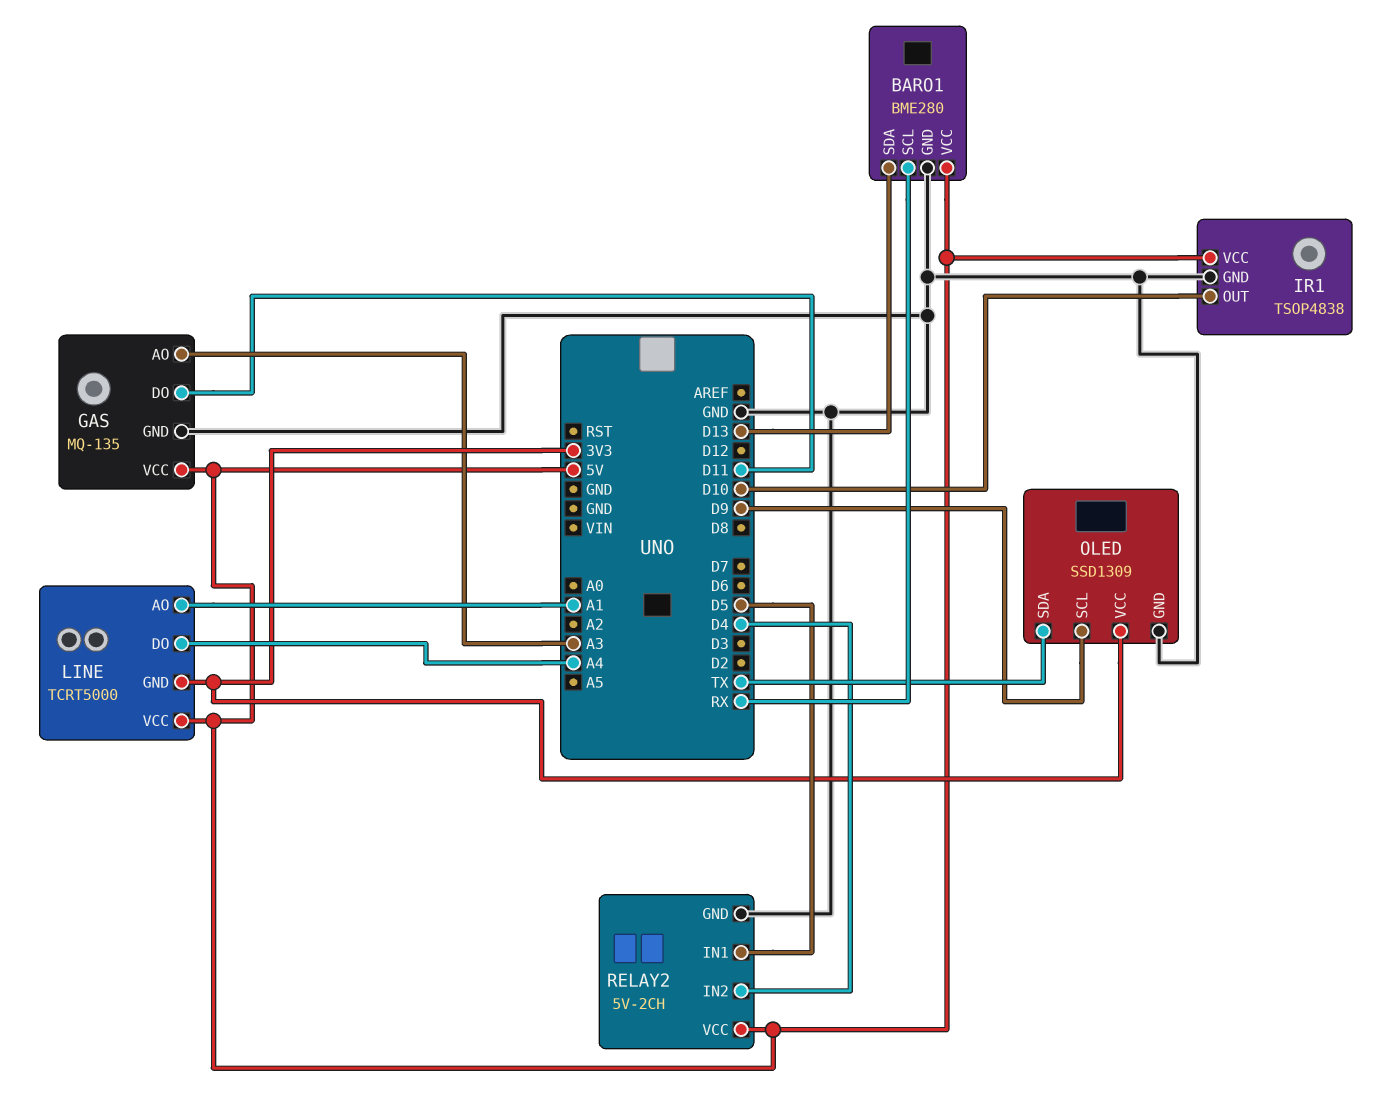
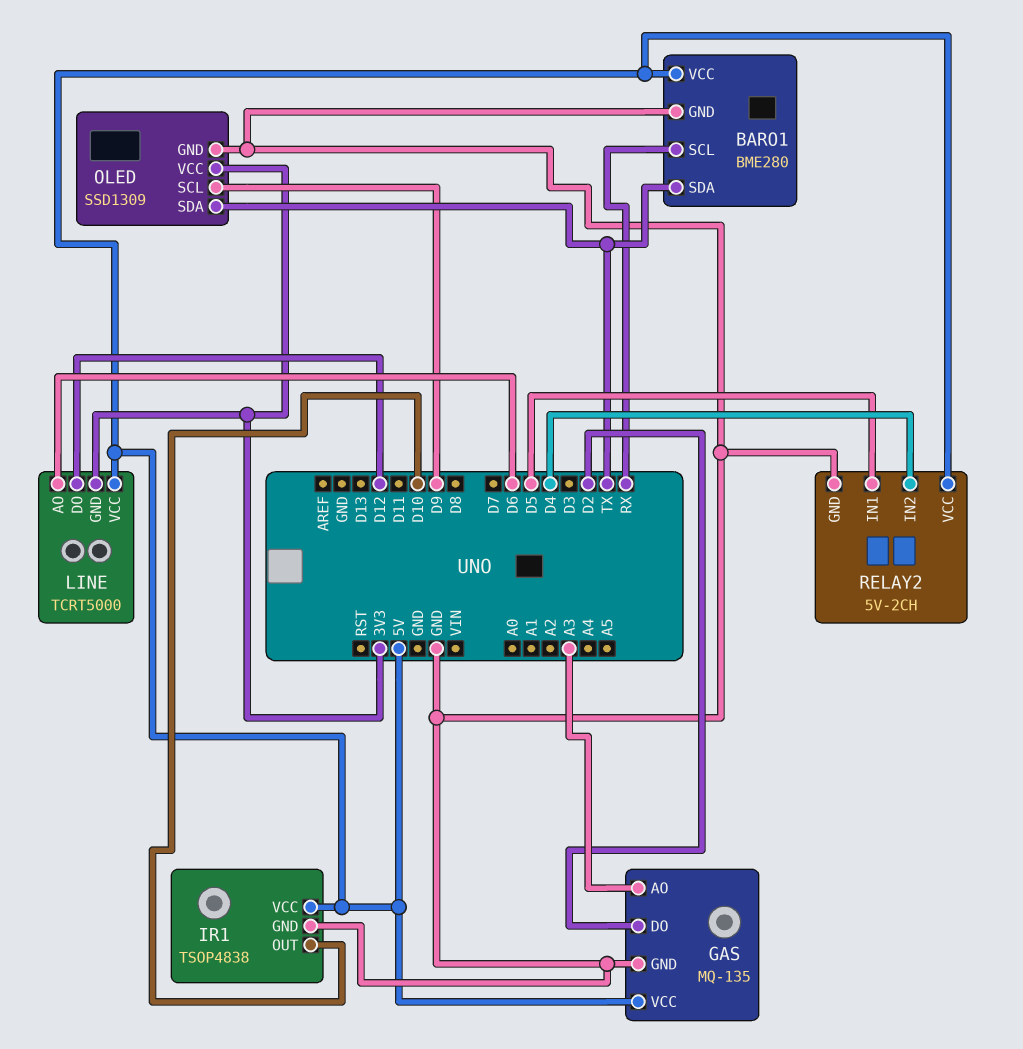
BARO1 pin SDA: D13 -> TX
GAS pin DO: D11 -> D2
LINE pin AO: A1 -> D6
LINE pin DO: A4 -> D12

